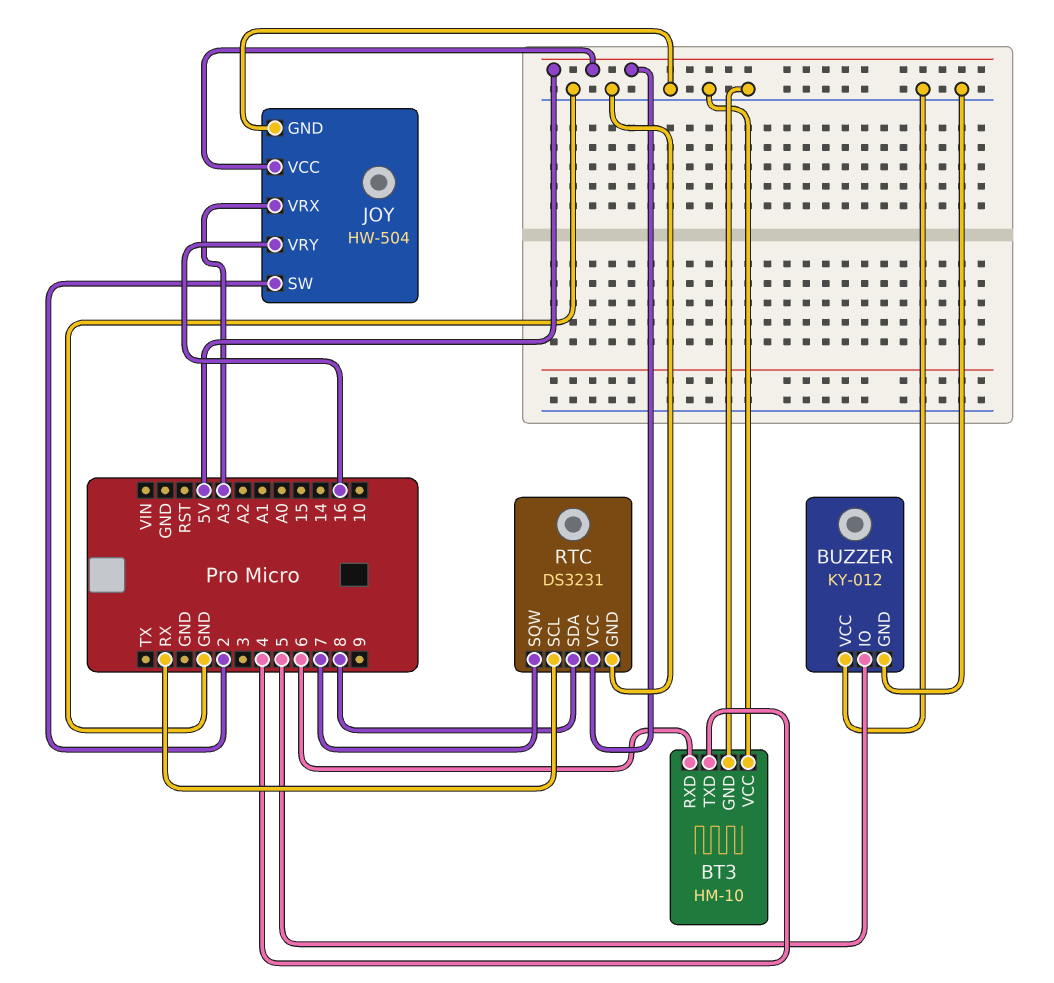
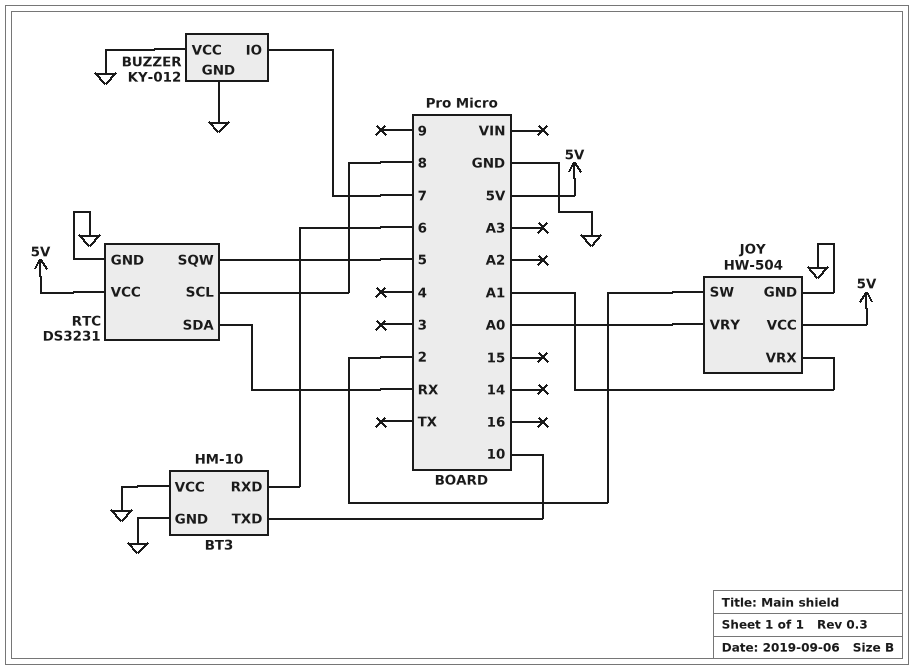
BT3 pin TXD: 4 -> 10
BUZZER pin IO: 5 -> 7
JOY pin VRX: A3 -> A1
JOY pin VRY: 16 -> A0
RTC pin SCL: RX -> 8
RTC pin SDA: 8 -> RX
RTC pin SQW: 7 -> 5

